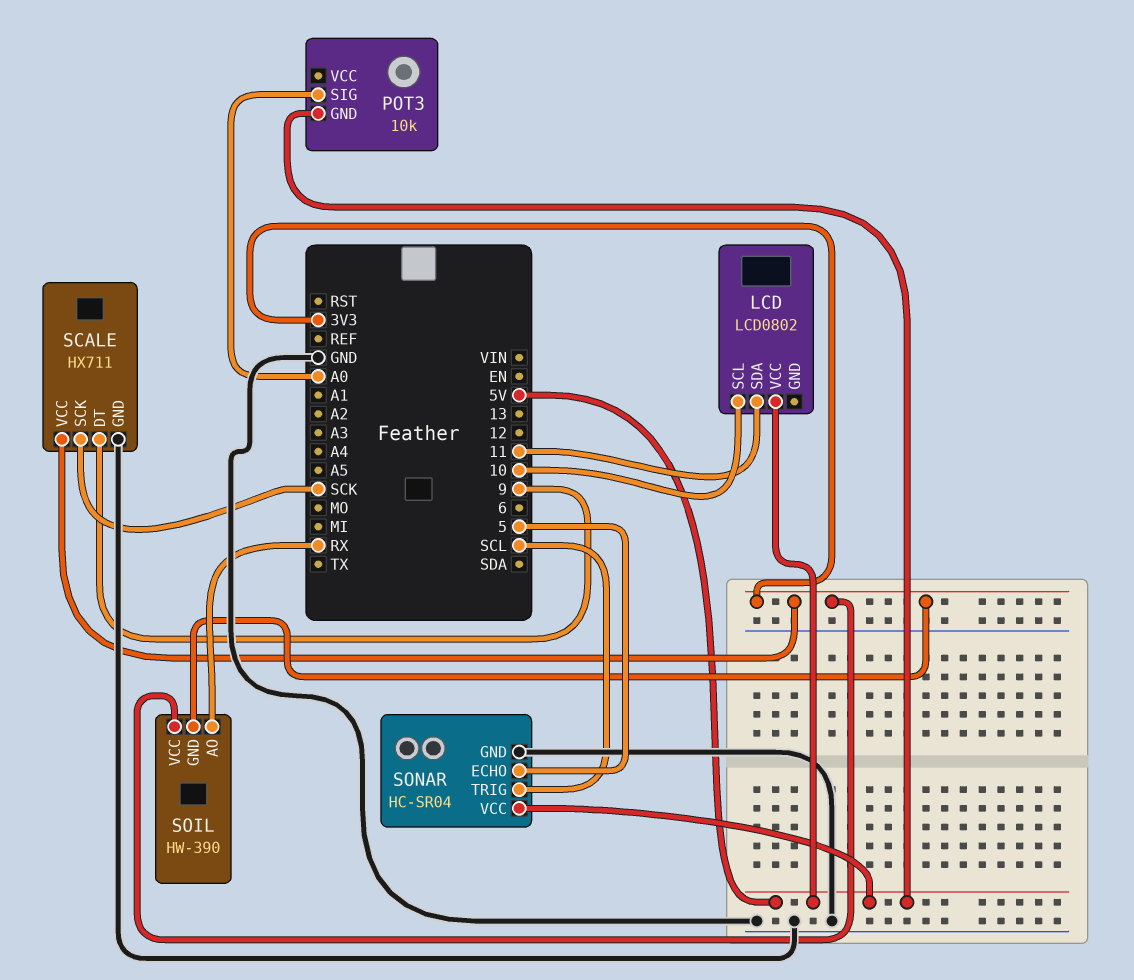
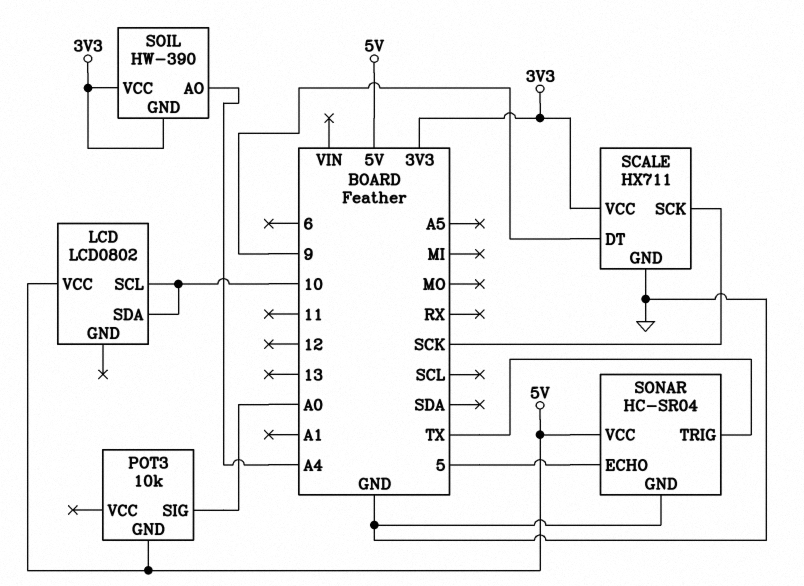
LCD pin SDA: 11 -> 10
SOIL pin AO: RX -> A4
SONAR pin TRIG: SCL -> TX

